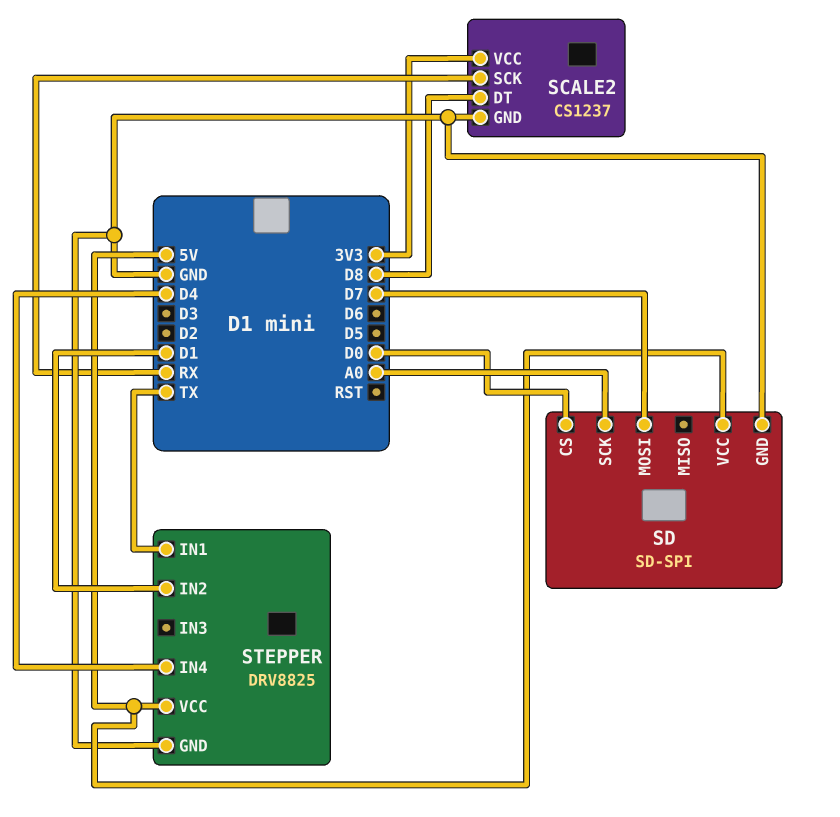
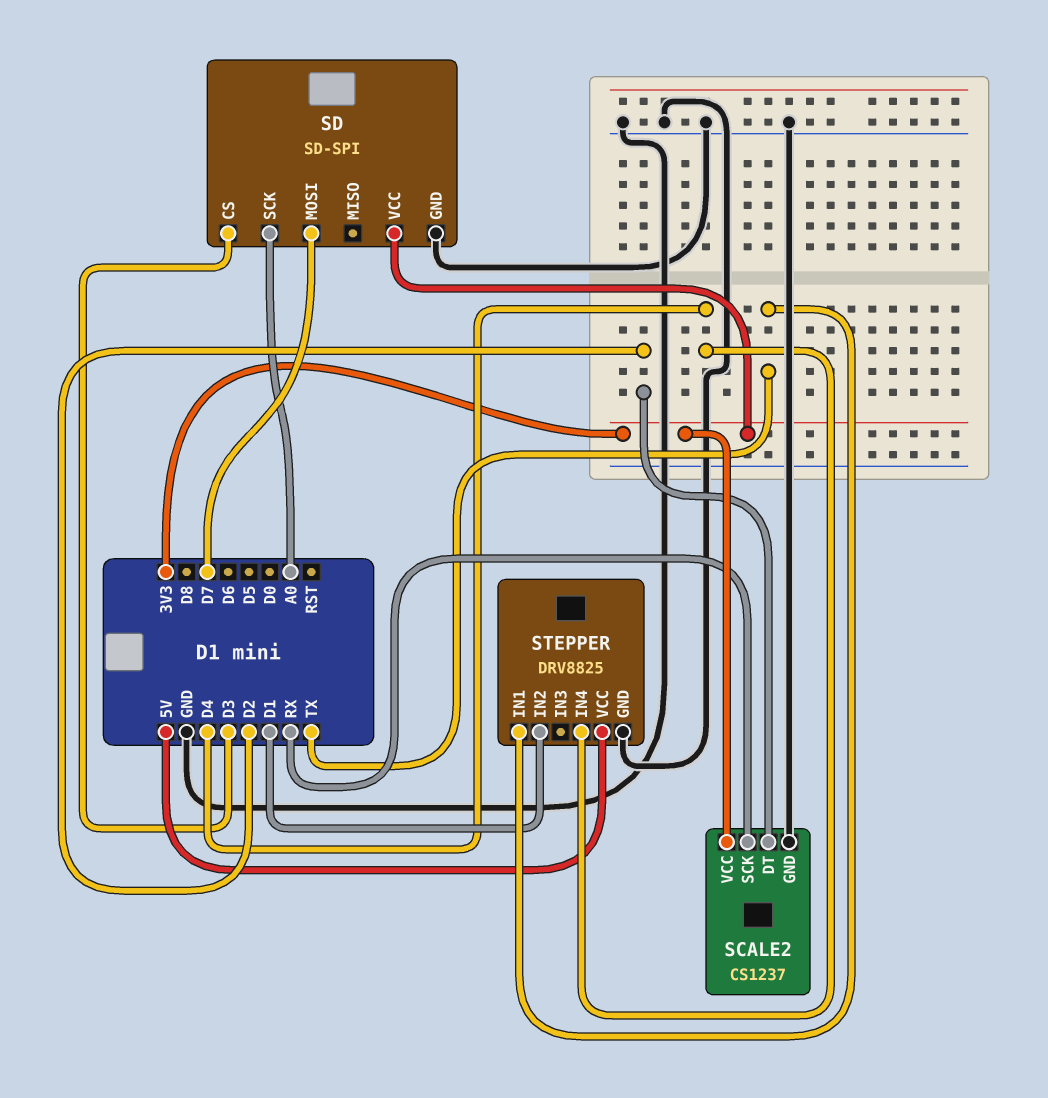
SCALE2 pin DT: D8 -> D2
SD pin CS: D0 -> D3
SD pin VCC: 5V -> 3V3

